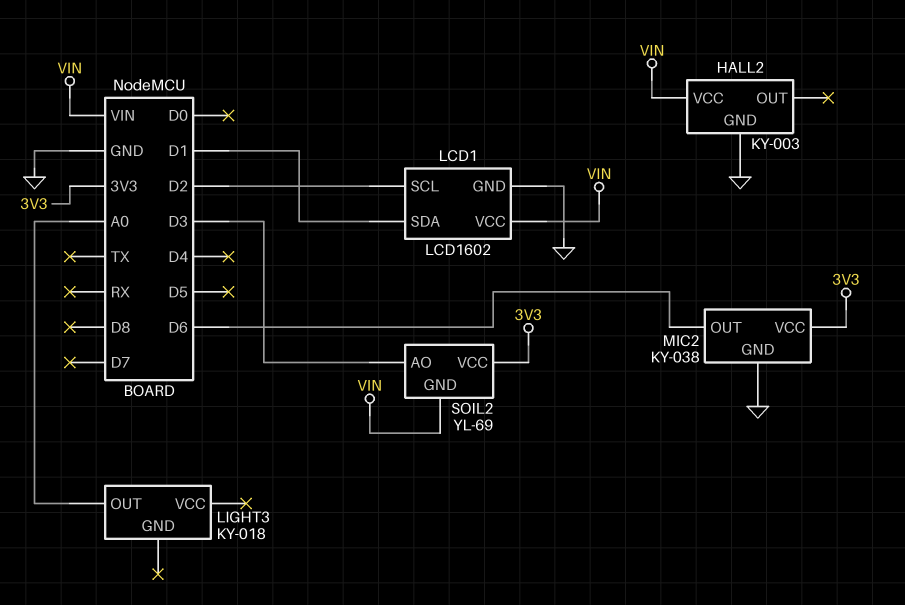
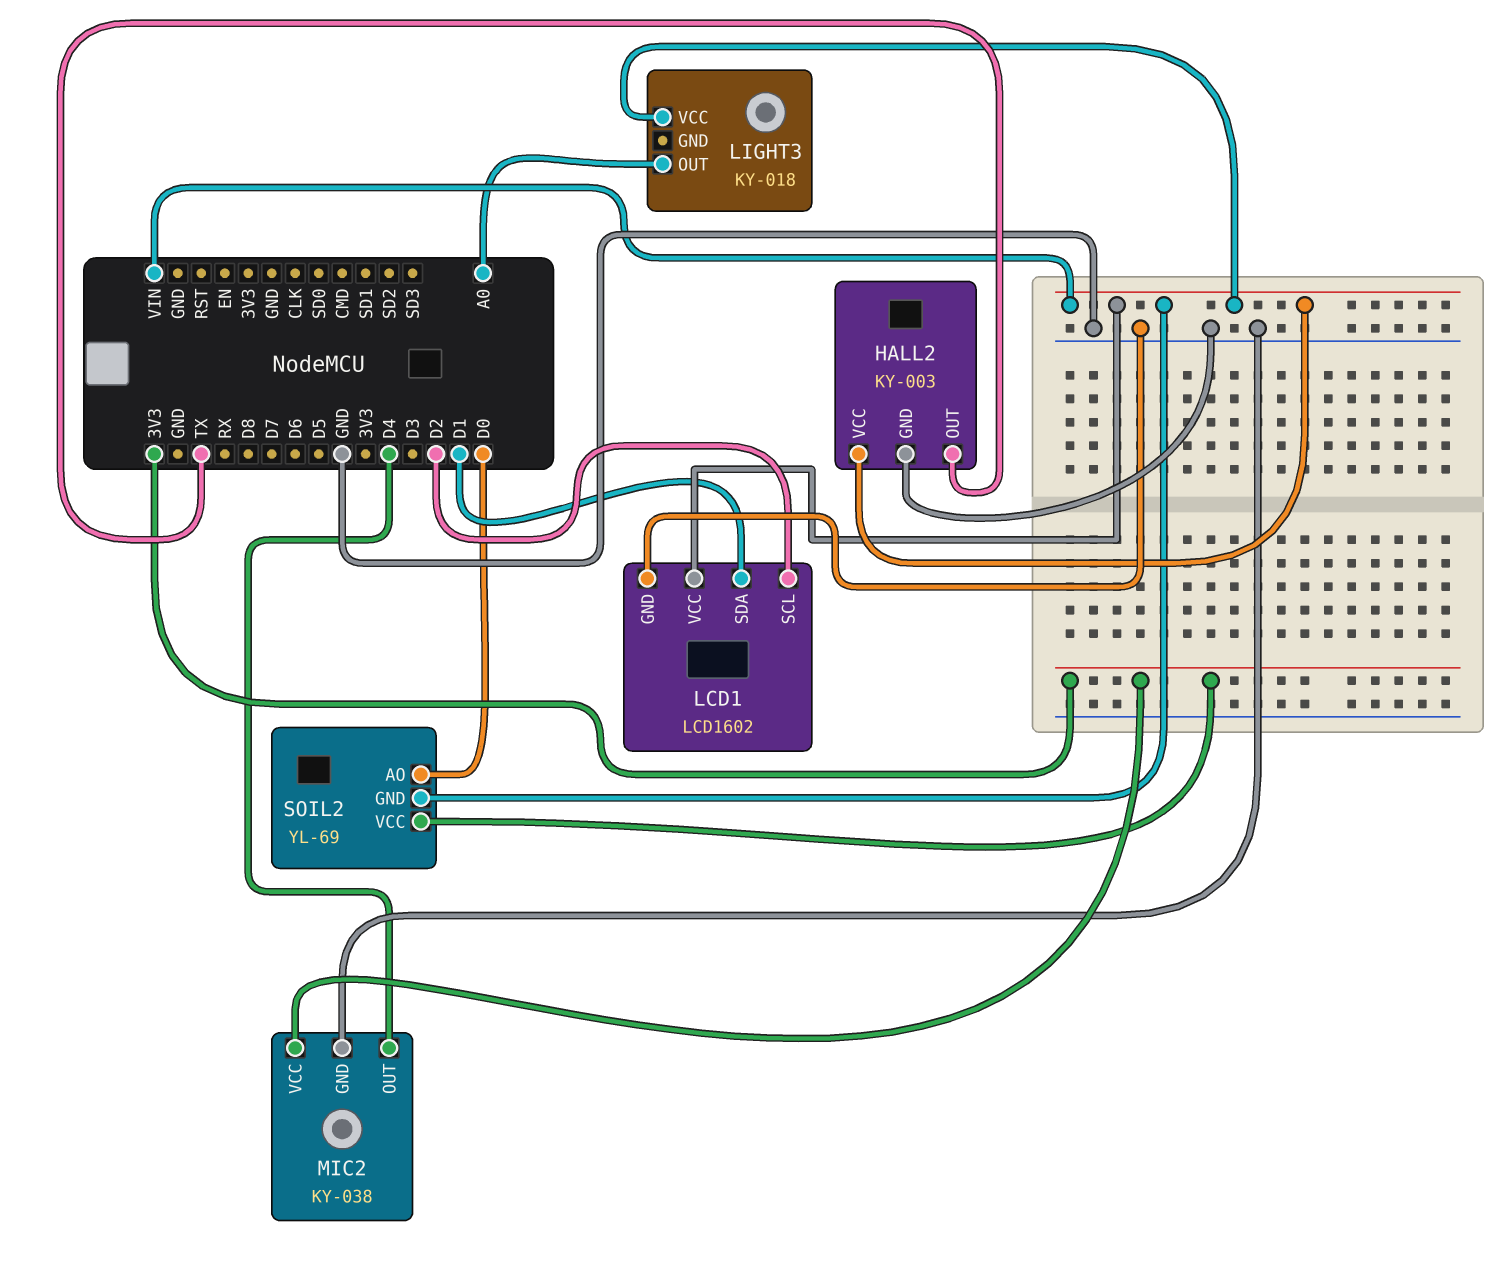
HALL2 pin OUT: none -> TX
LIGHT3 pin VCC: none -> VIN
MIC2 pin OUT: D6 -> D4
SOIL2 pin AO: D3 -> D0

